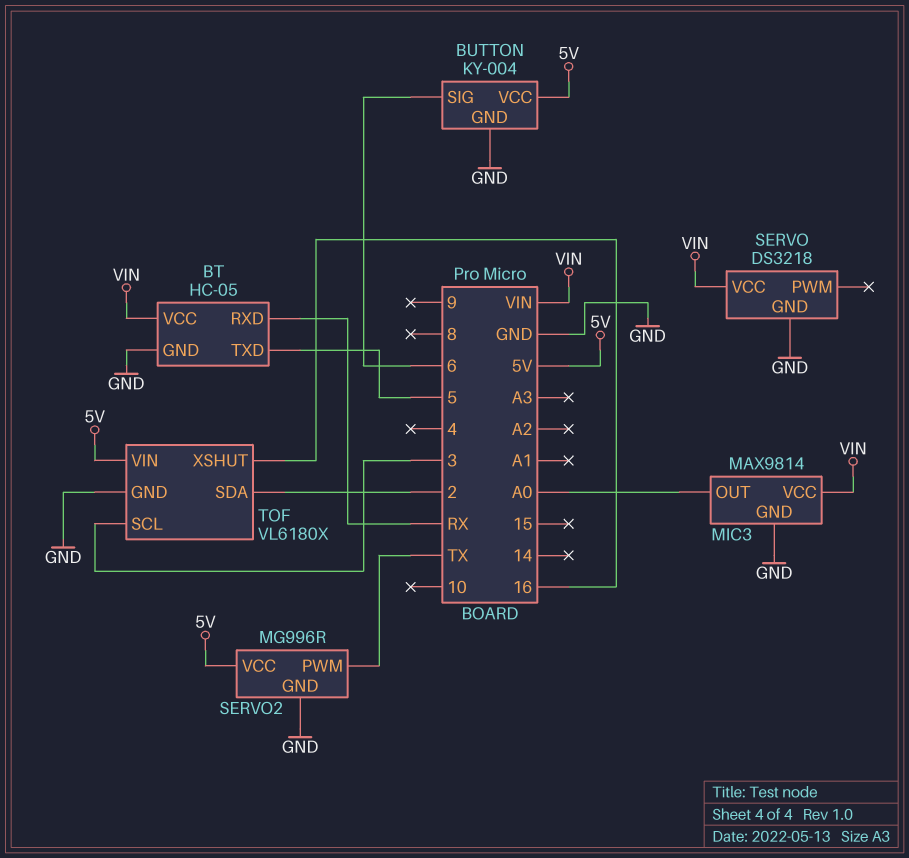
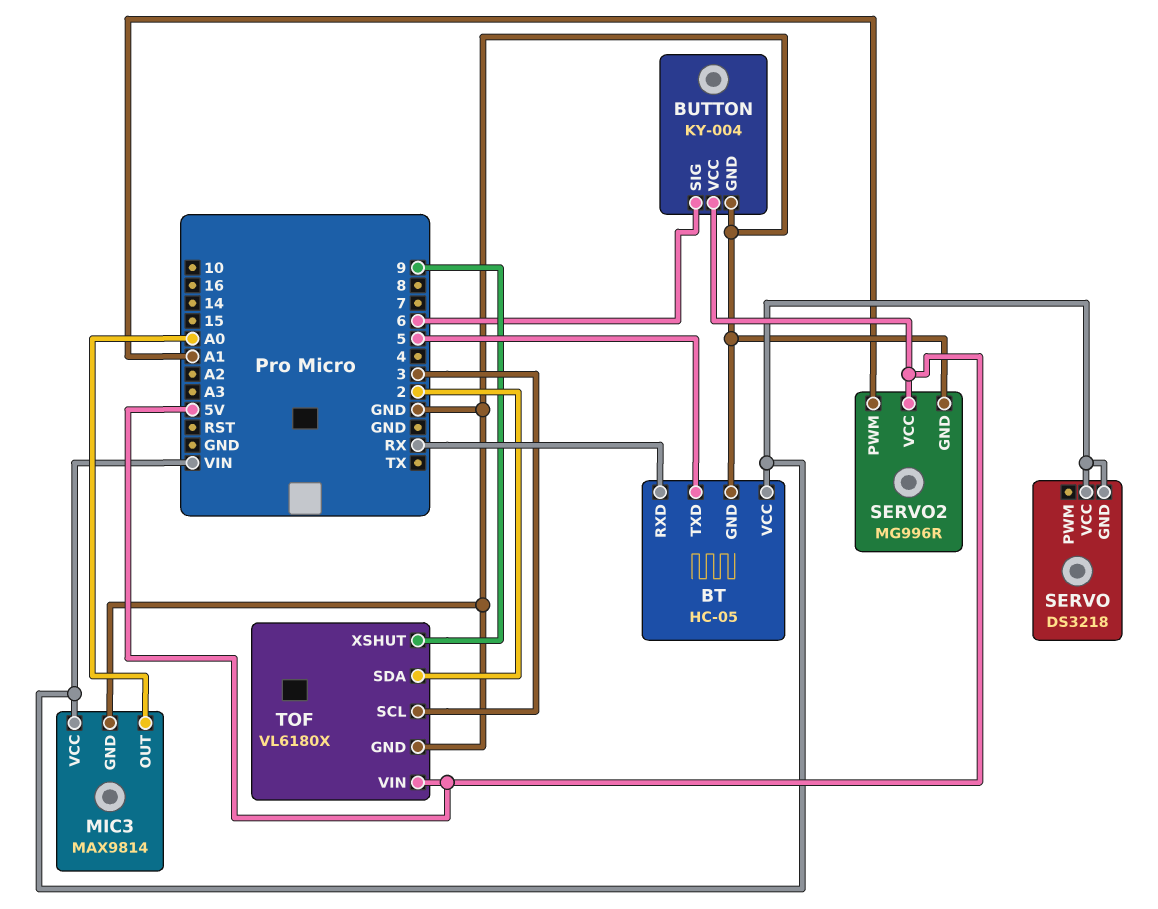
SERVO pin GND: GND -> VIN
SERVO2 pin PWM: TX -> A1
TOF pin XSHUT: 16 -> 9

